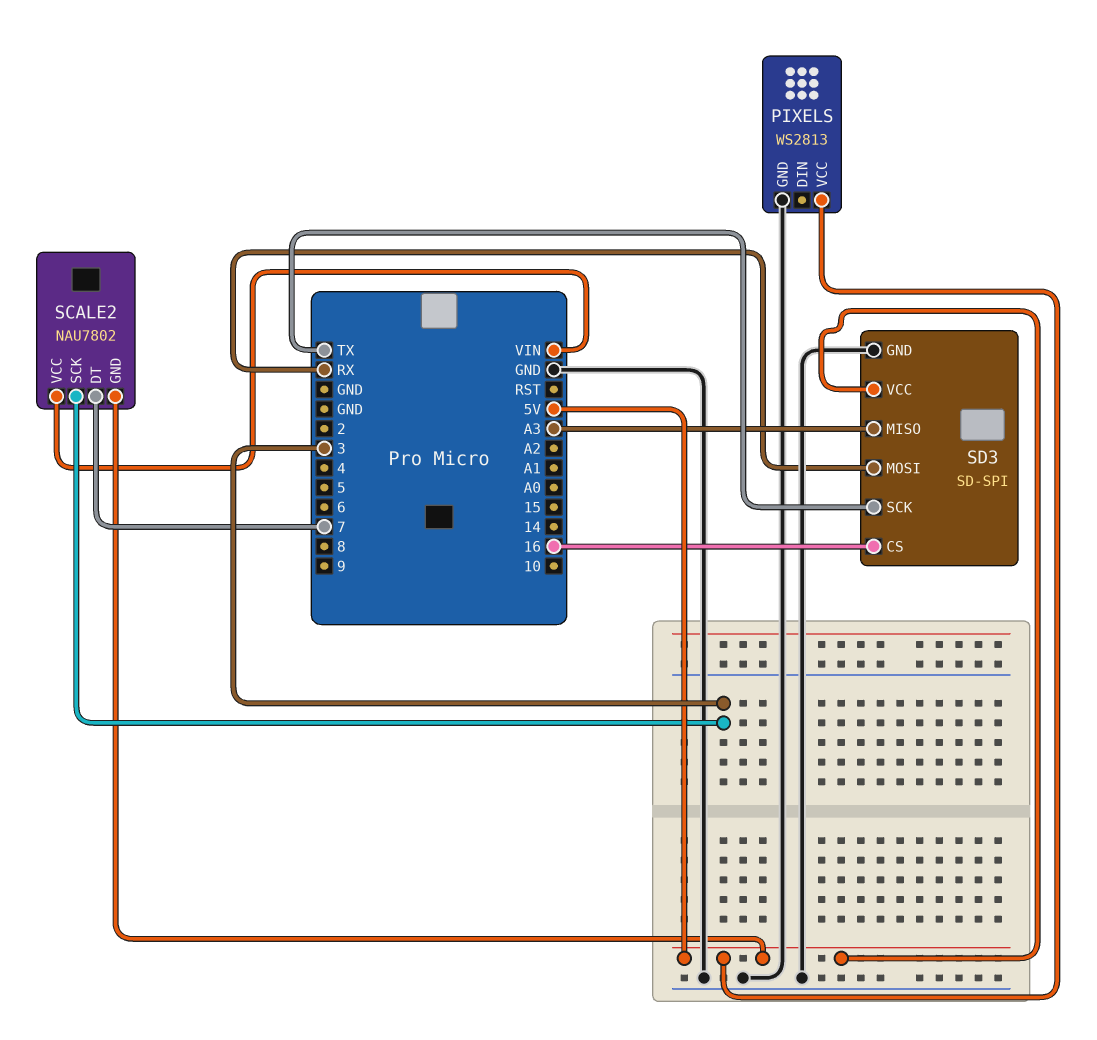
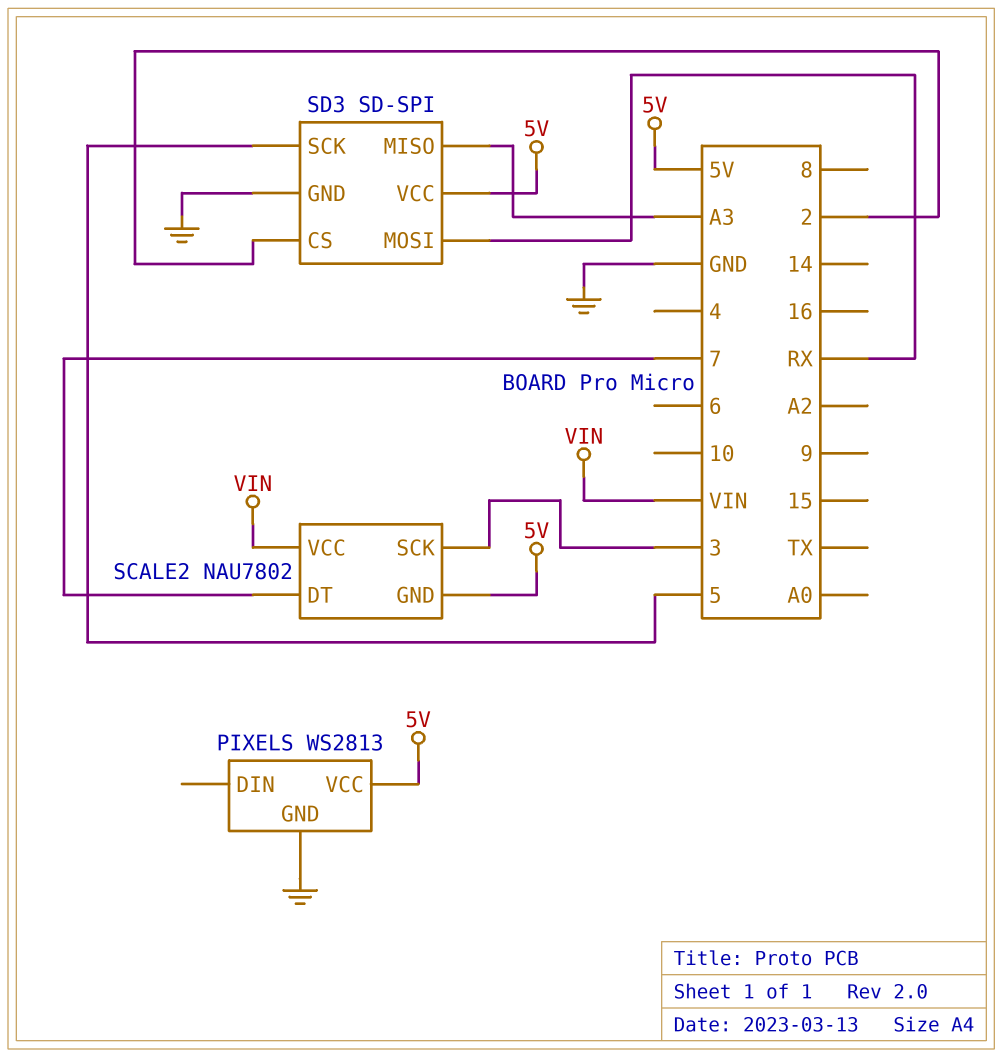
SD3 pin CS: 16 -> 2
SD3 pin SCK: TX -> 5

